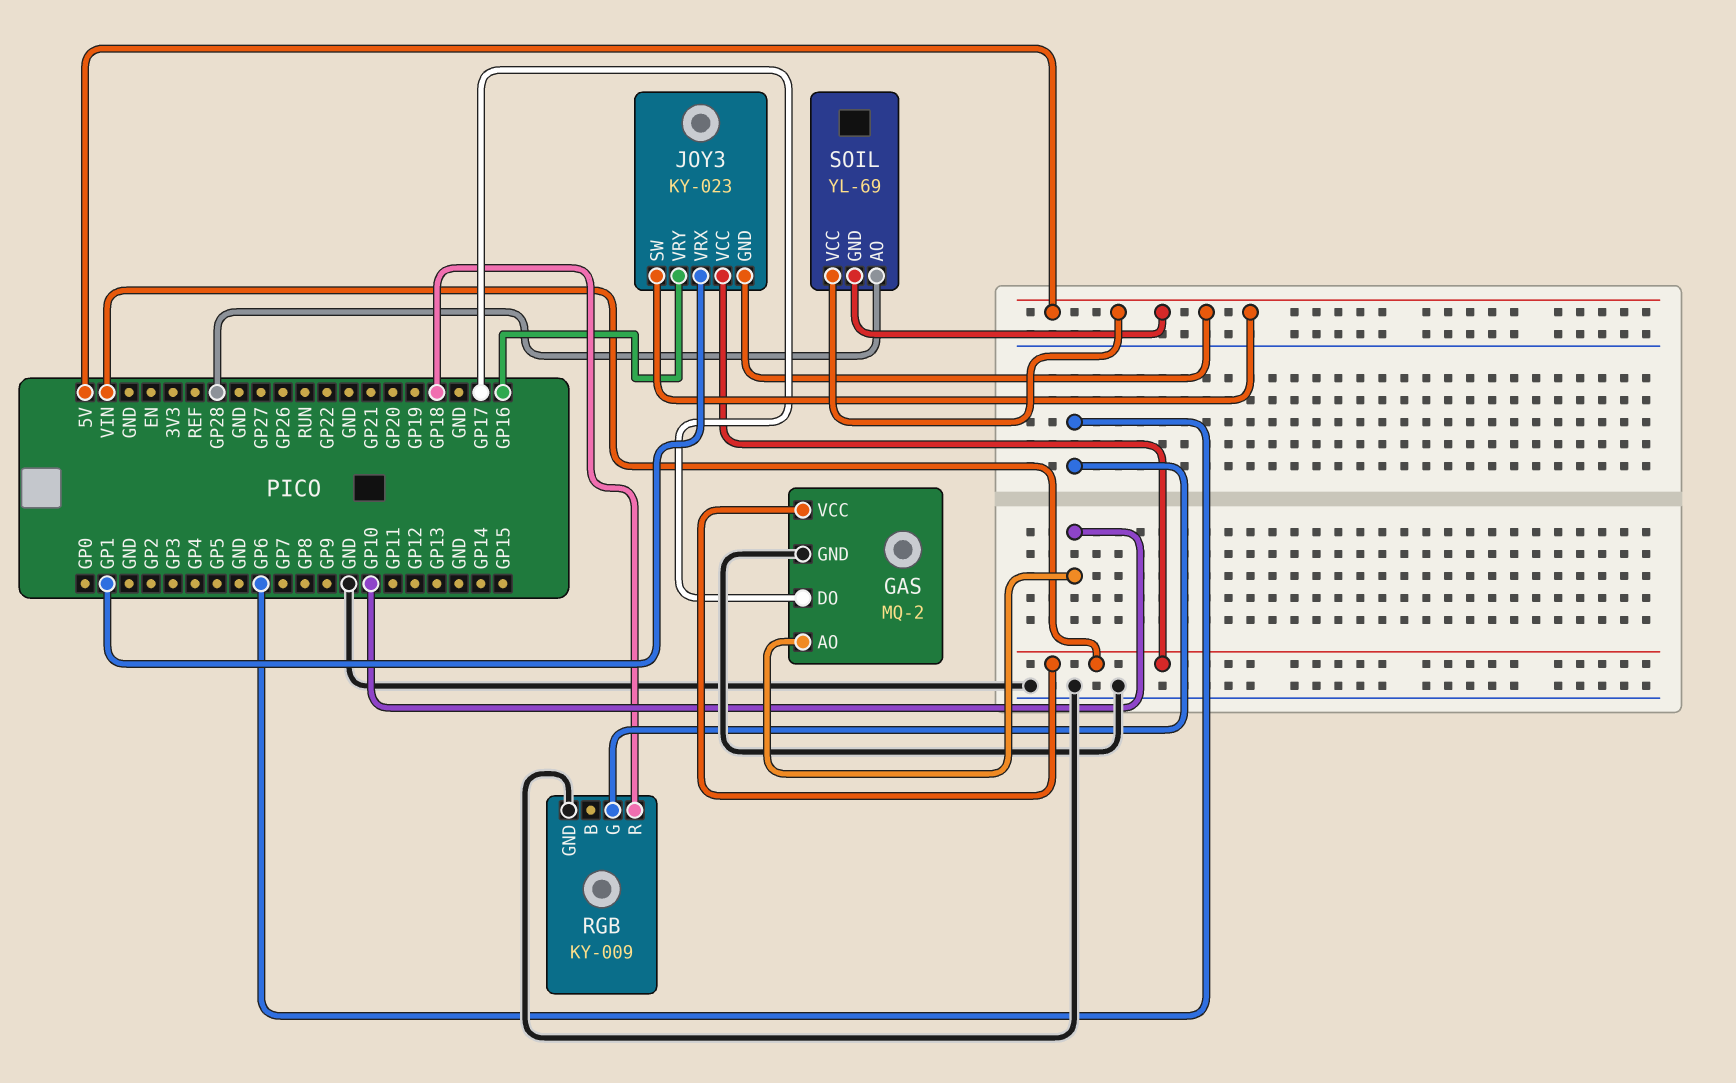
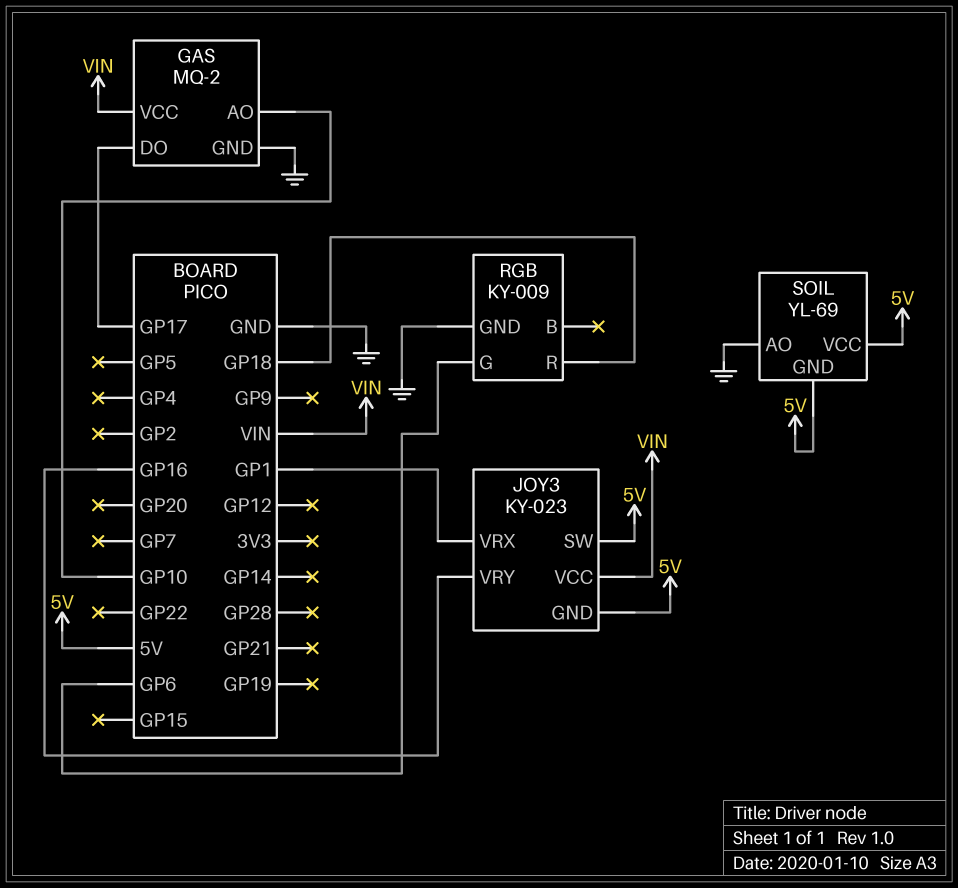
SOIL pin AO: GP28 -> GND

